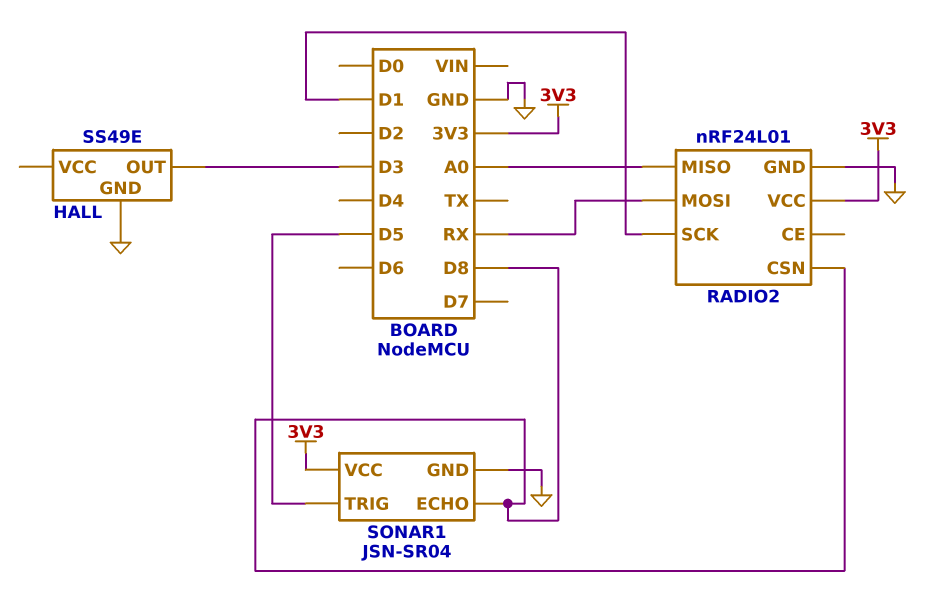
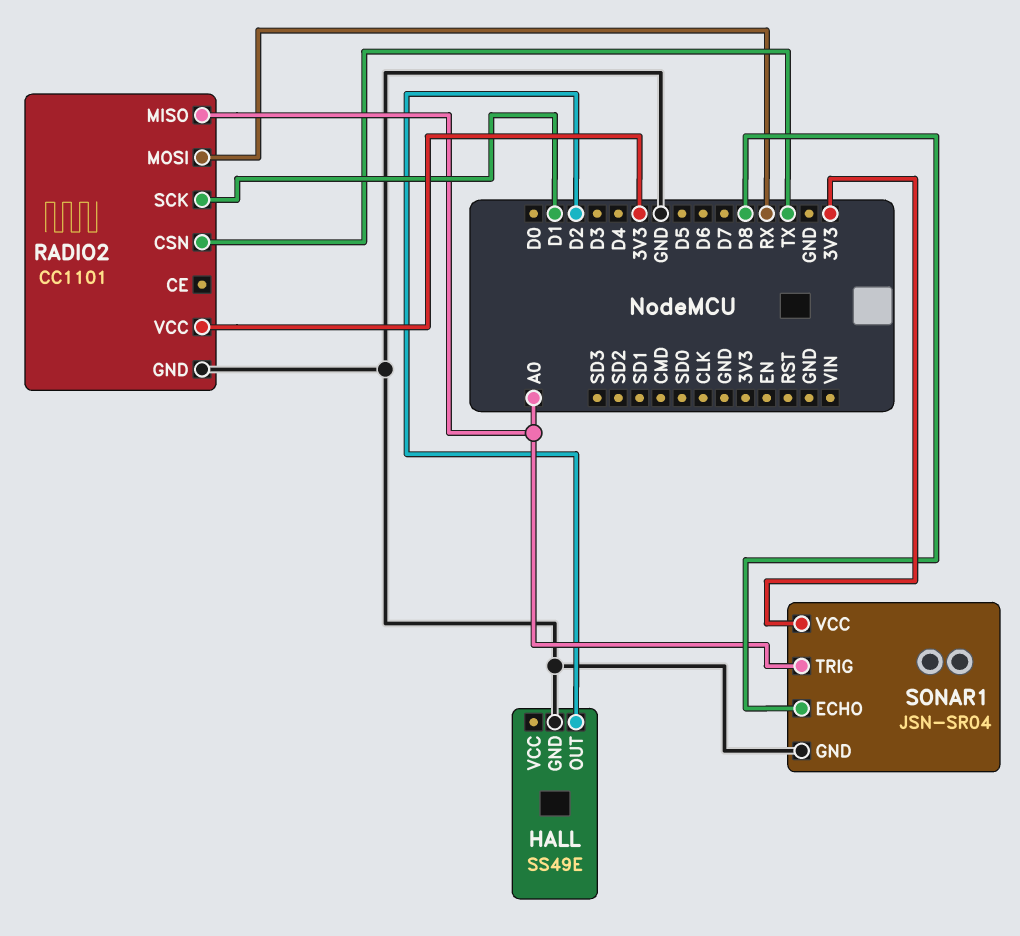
HALL pin OUT: D3 -> D2
RADIO2: nRF24L01 -> CC1101
RADIO2 pin CSN: D8 -> TX
SONAR1 pin TRIG: D5 -> A0

